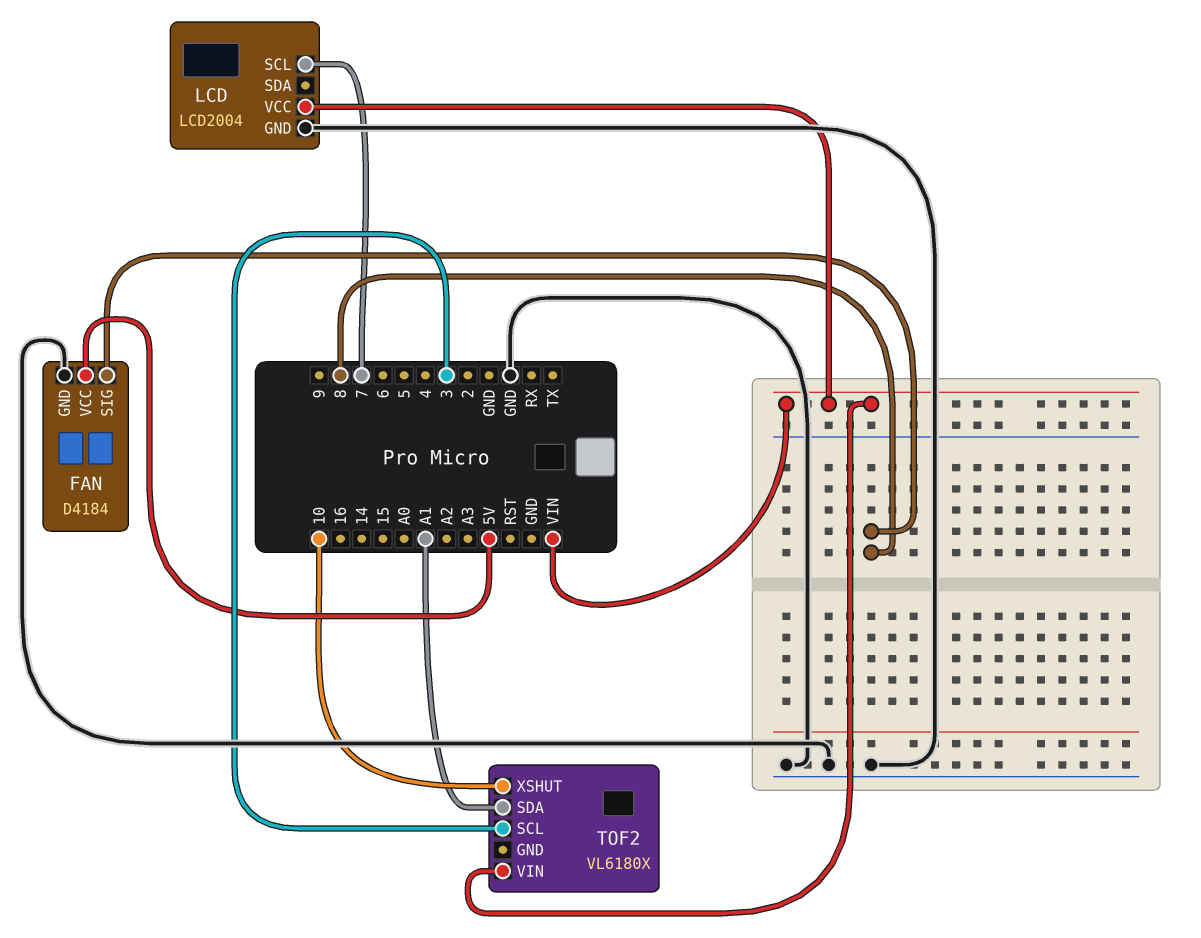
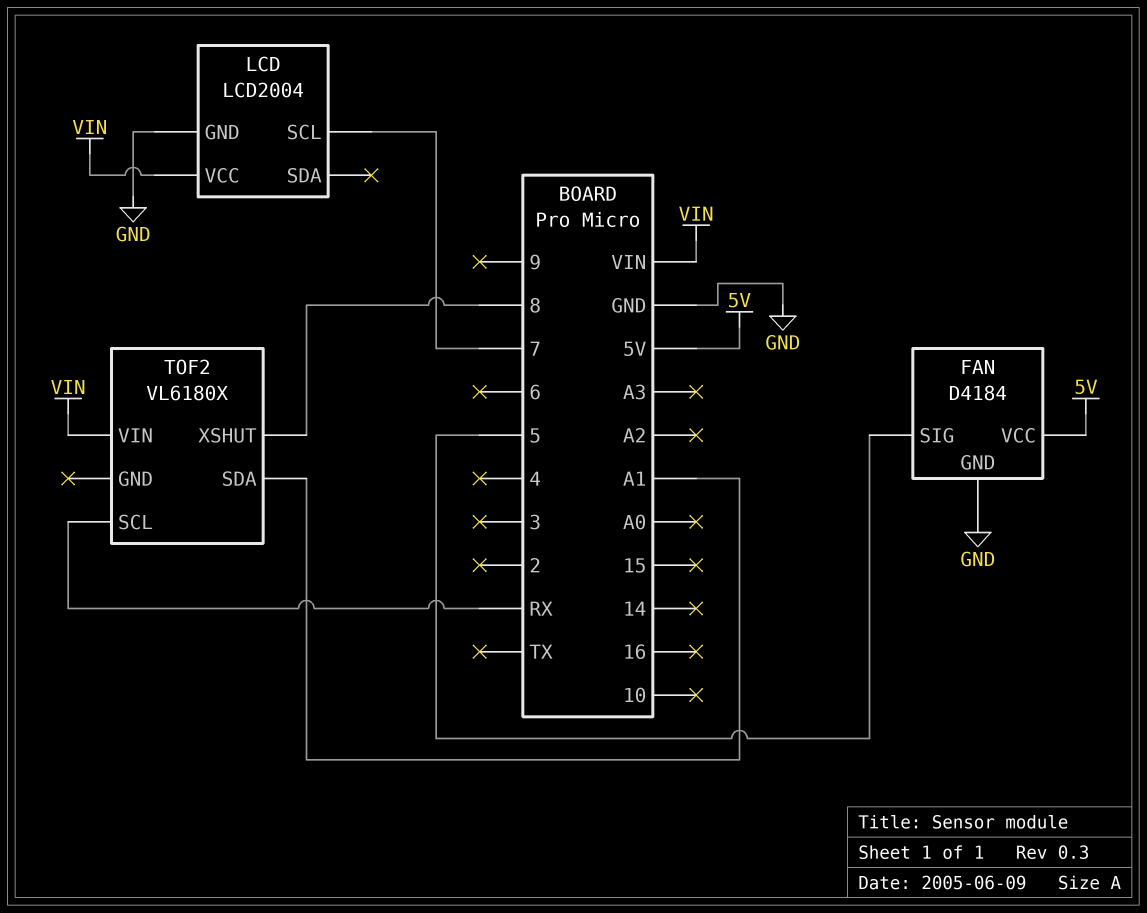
FAN pin SIG: 8 -> 5
TOF2 pin SCL: 3 -> RX
TOF2 pin XSHUT: 10 -> 8

